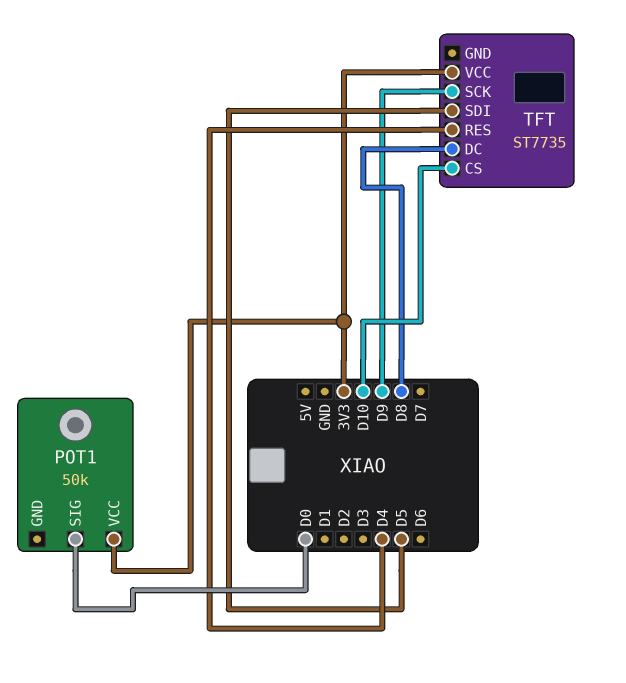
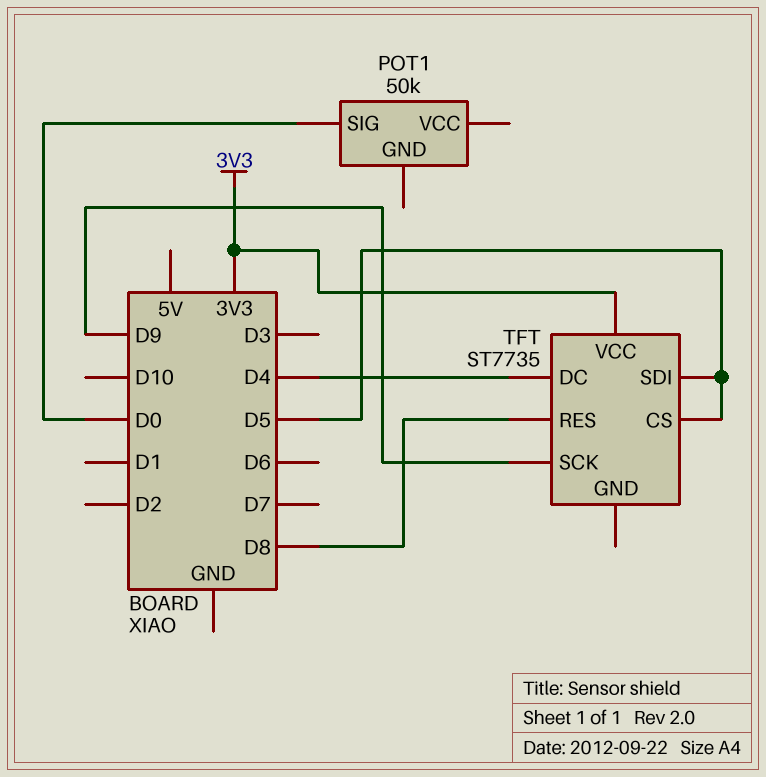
POT1 pin VCC: 3V3 -> none
TFT pin CS: D10 -> D5
TFT pin DC: D8 -> D4
TFT pin RES: D4 -> D8

